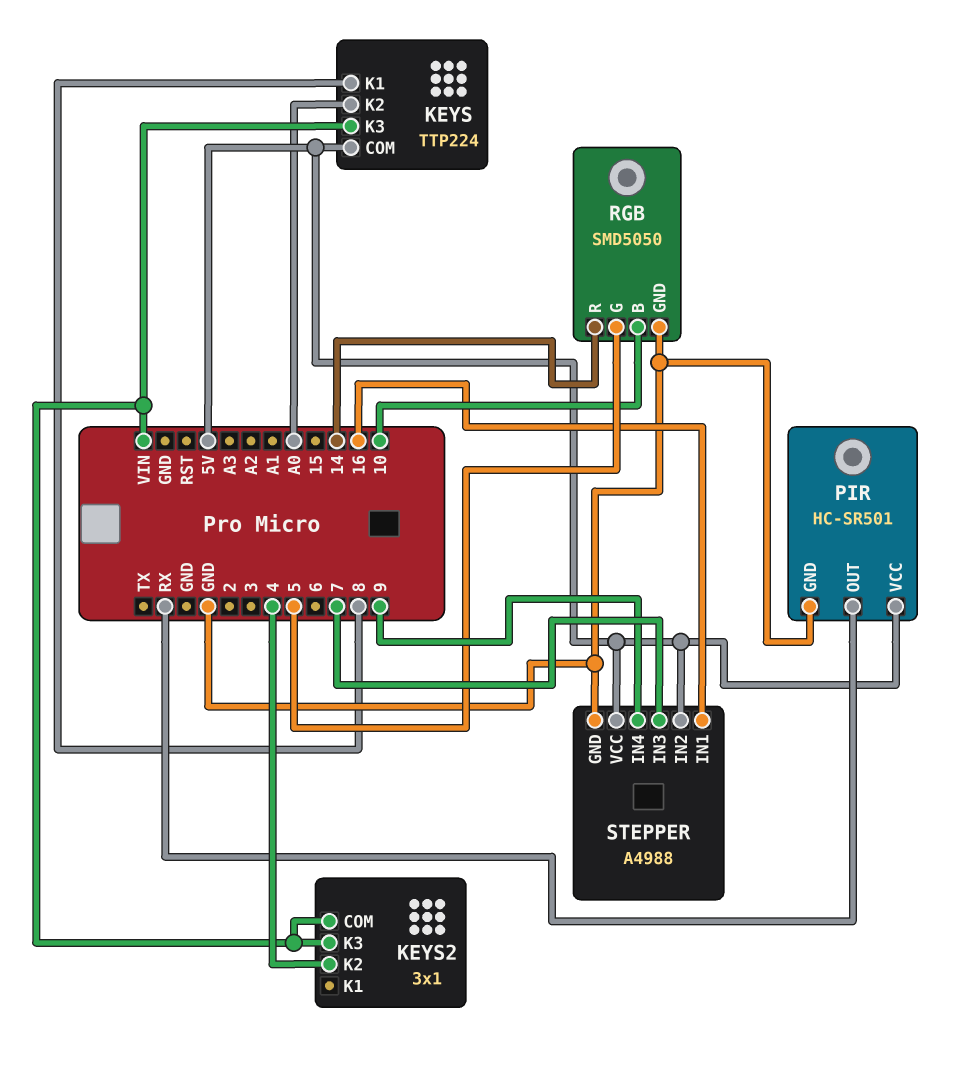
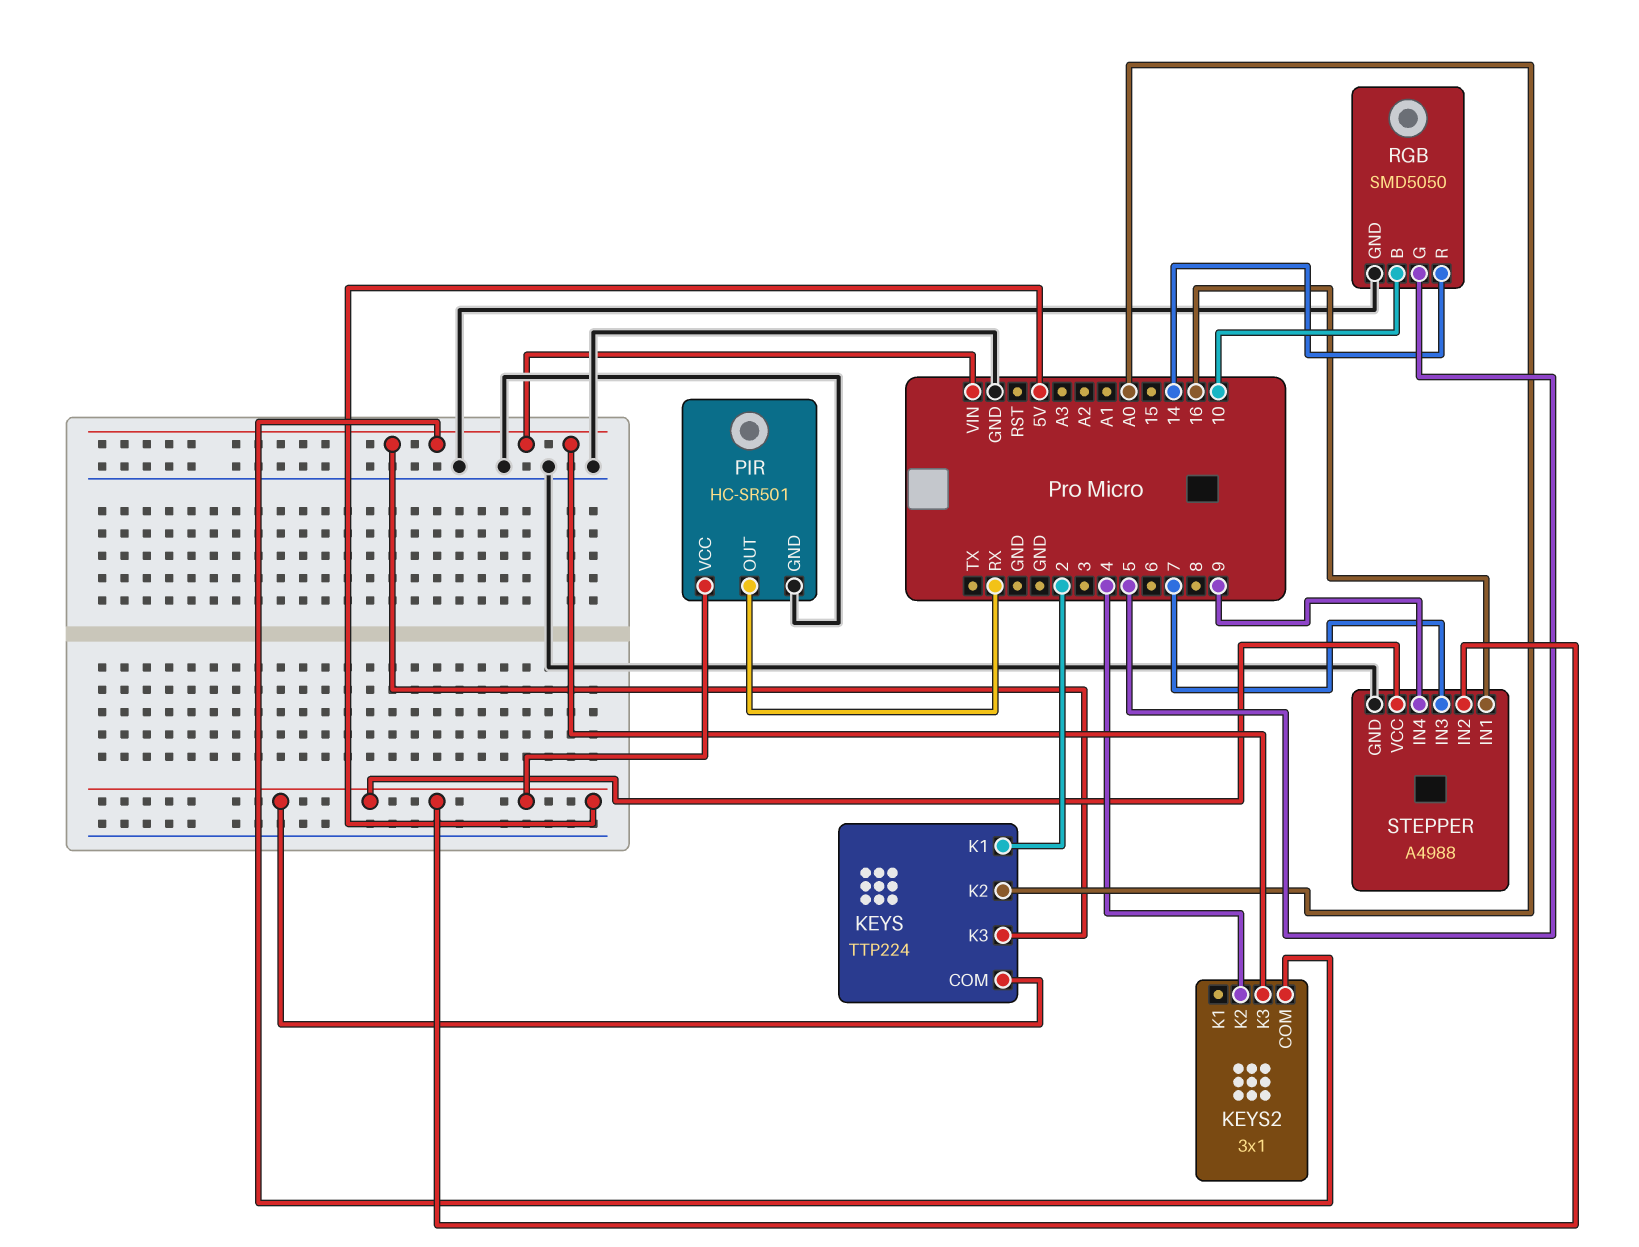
KEYS pin K1: 8 -> 2

